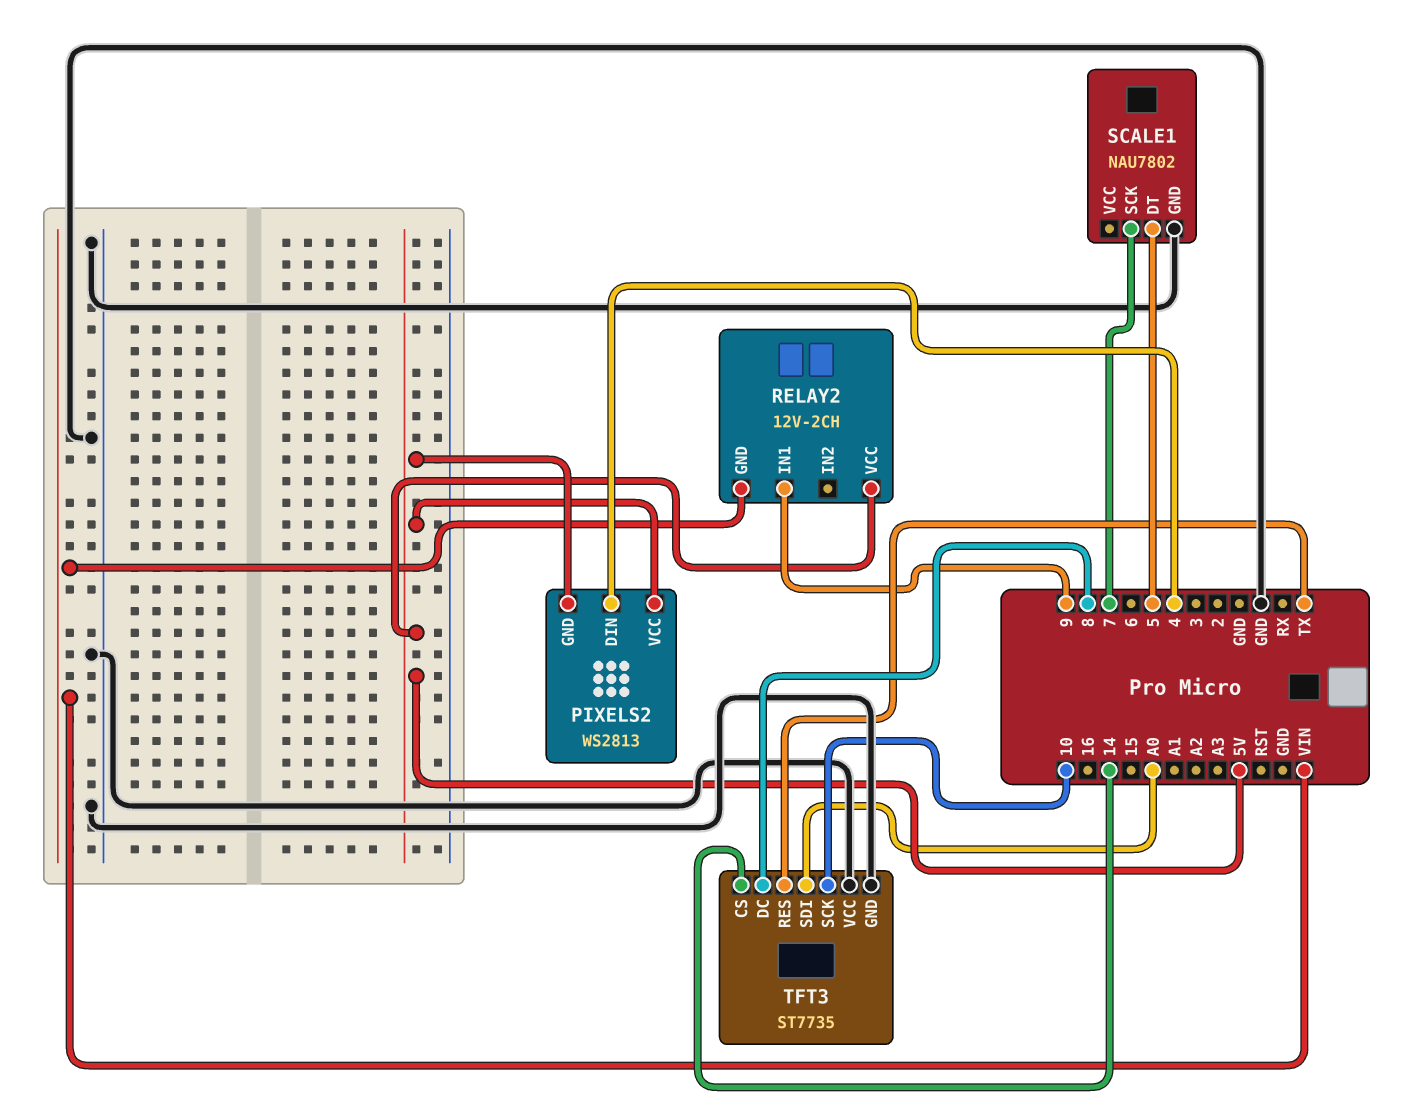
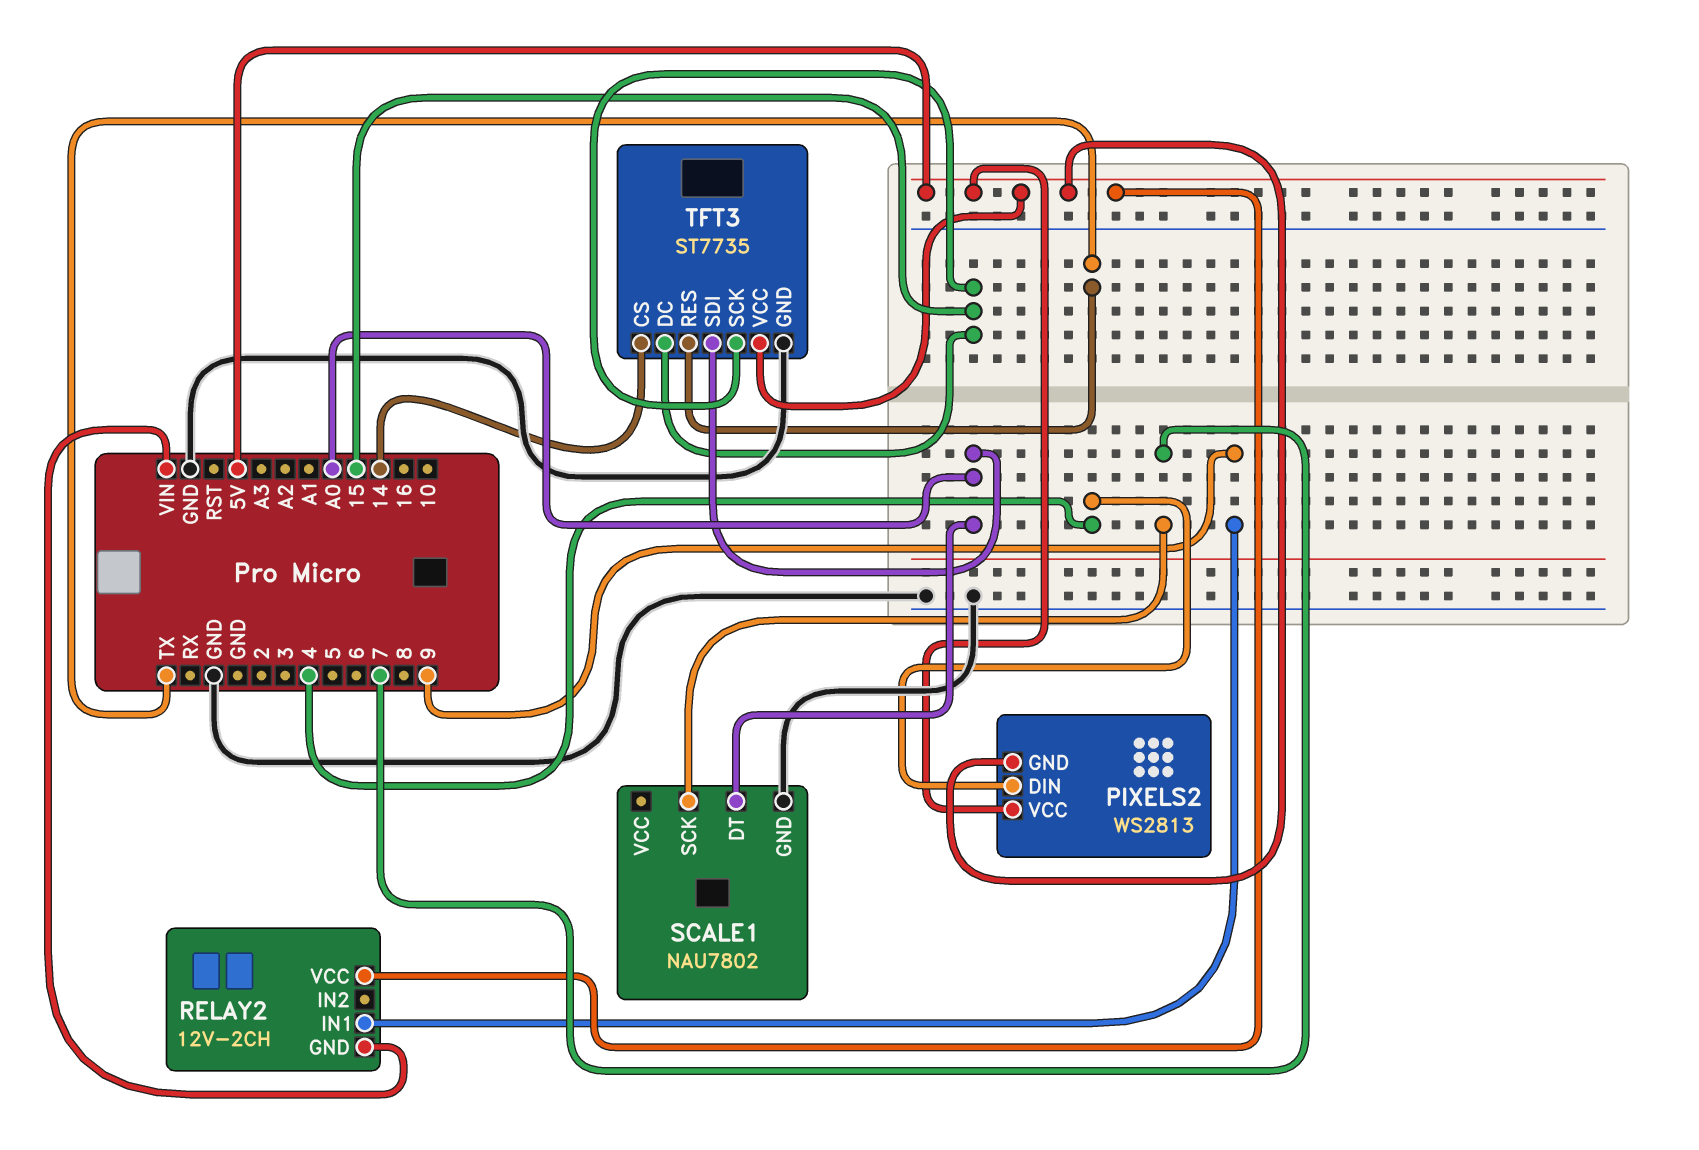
SCALE1 pin DT: 5 -> A0
TFT3 pin DC: 8 -> 15
TFT3 pin SCK: 10 -> 15
TFT3 pin VCC: GND -> 5V

